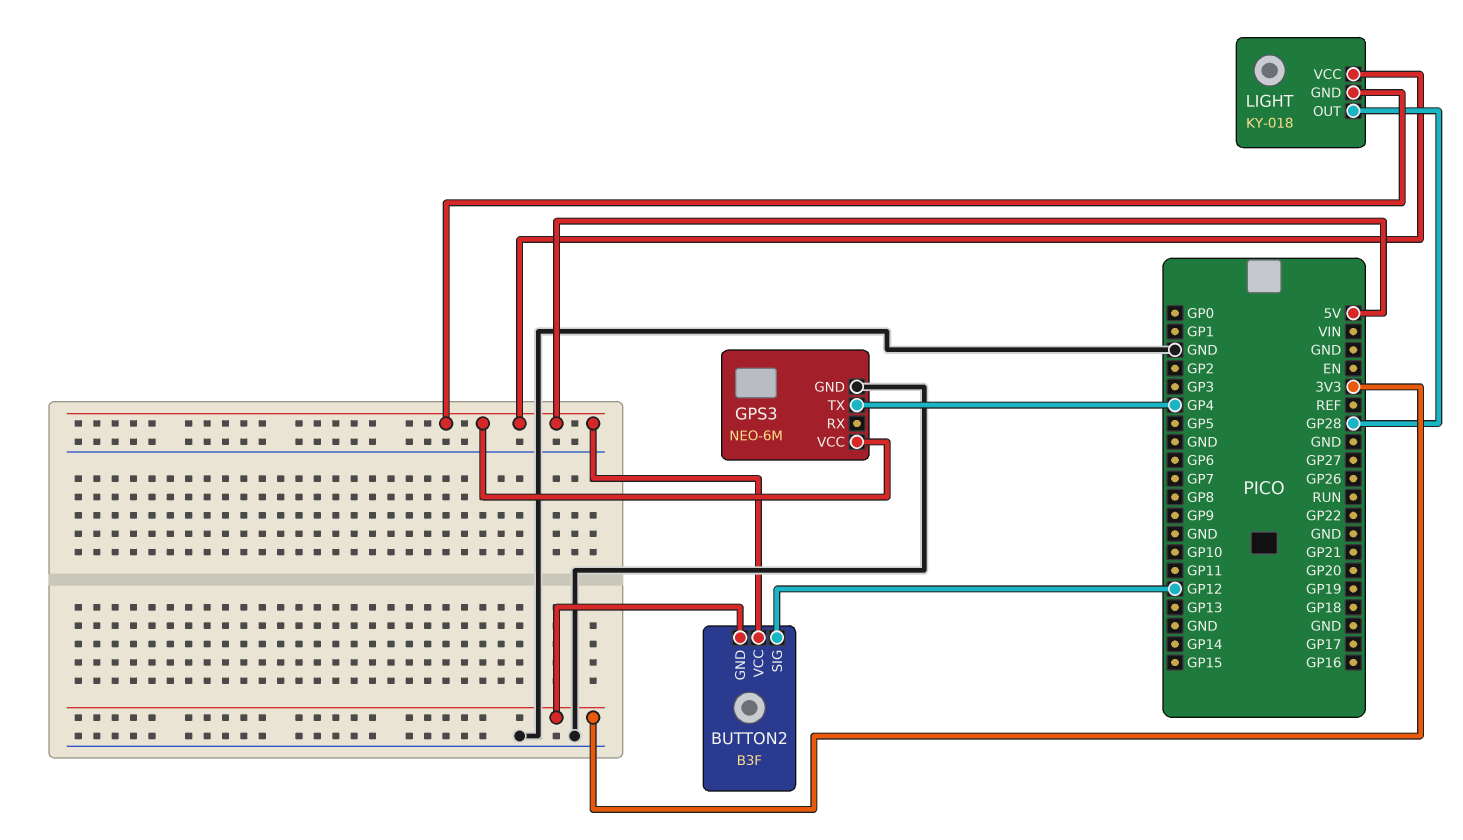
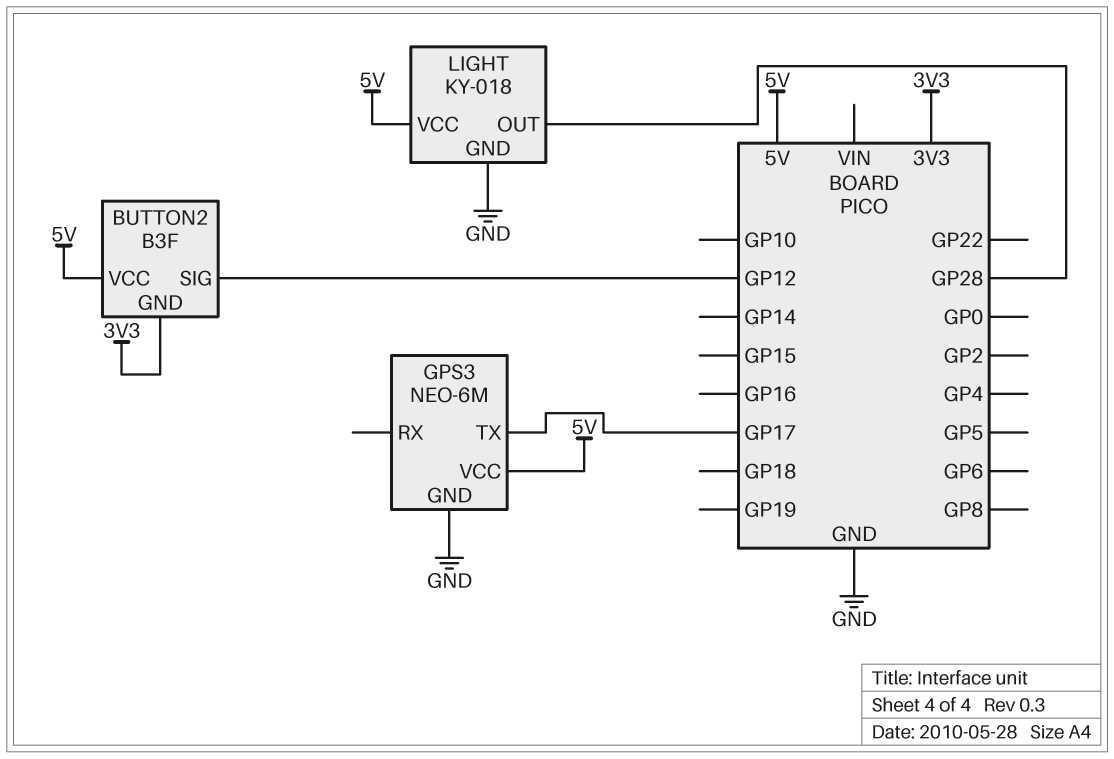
GPS3 pin TX: GP4 -> GP17
LIGHT pin GND: 5V -> GND

